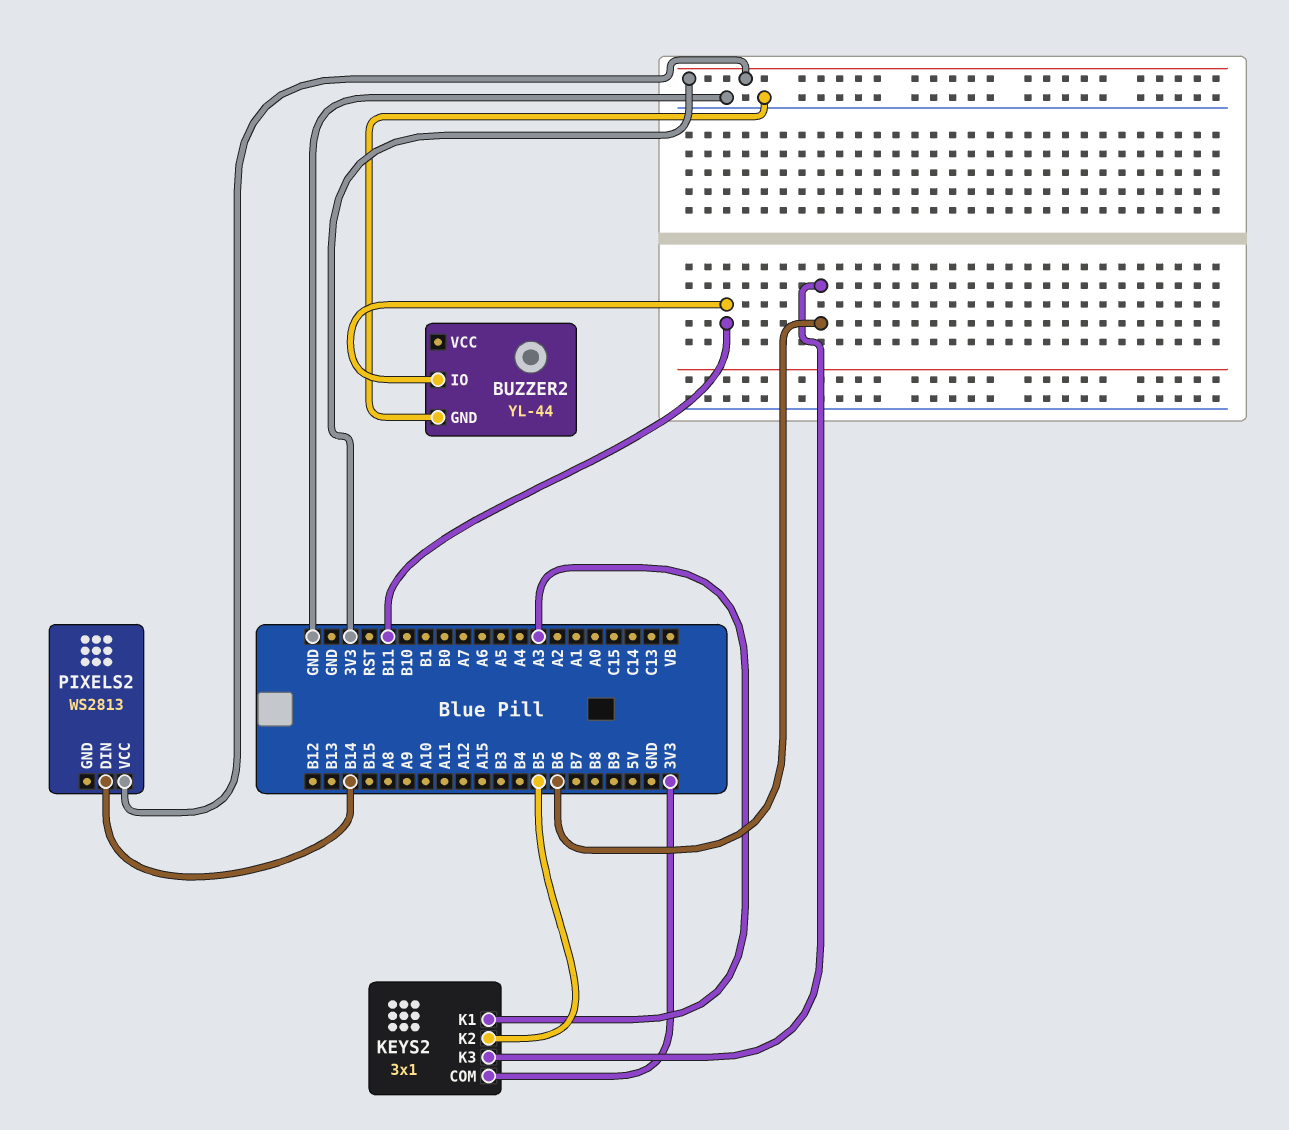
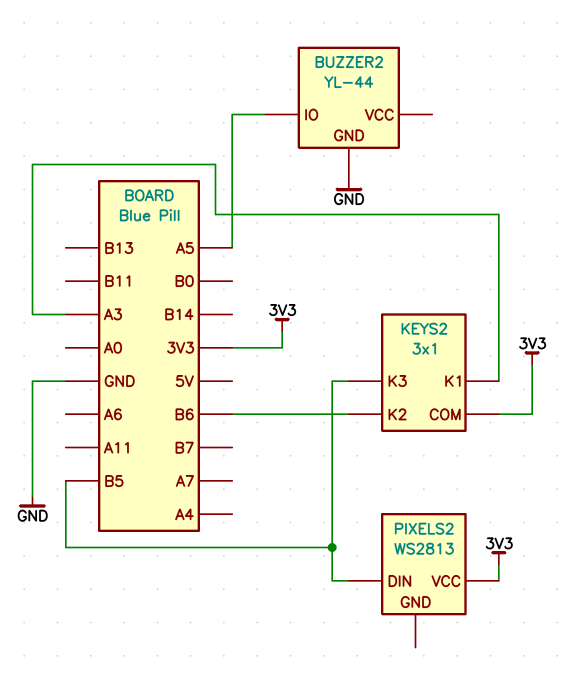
BUZZER2 pin IO: B11 -> A5
KEYS2 pin K2: B5 -> B6
KEYS2 pin K3: B6 -> B5
PIXELS2 pin DIN: B14 -> B5

